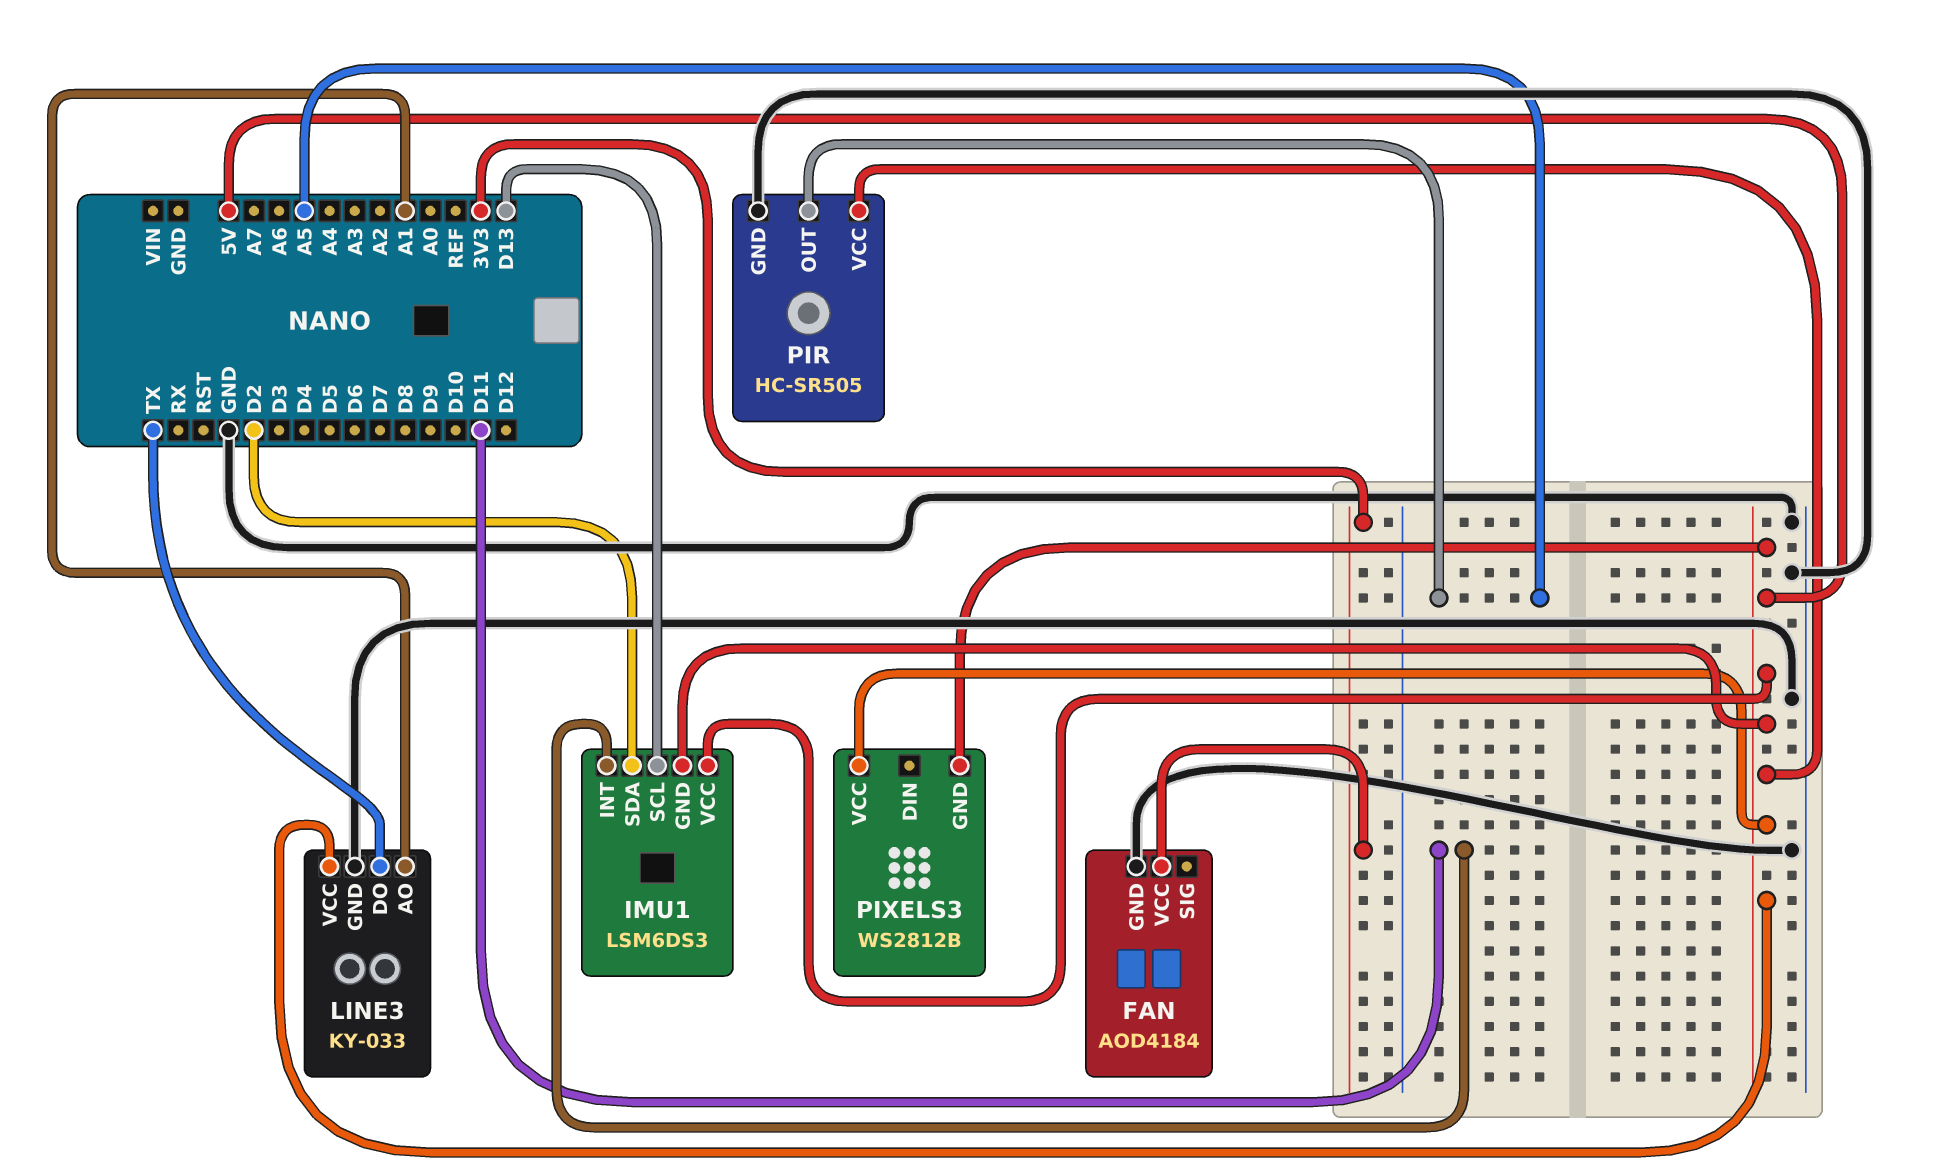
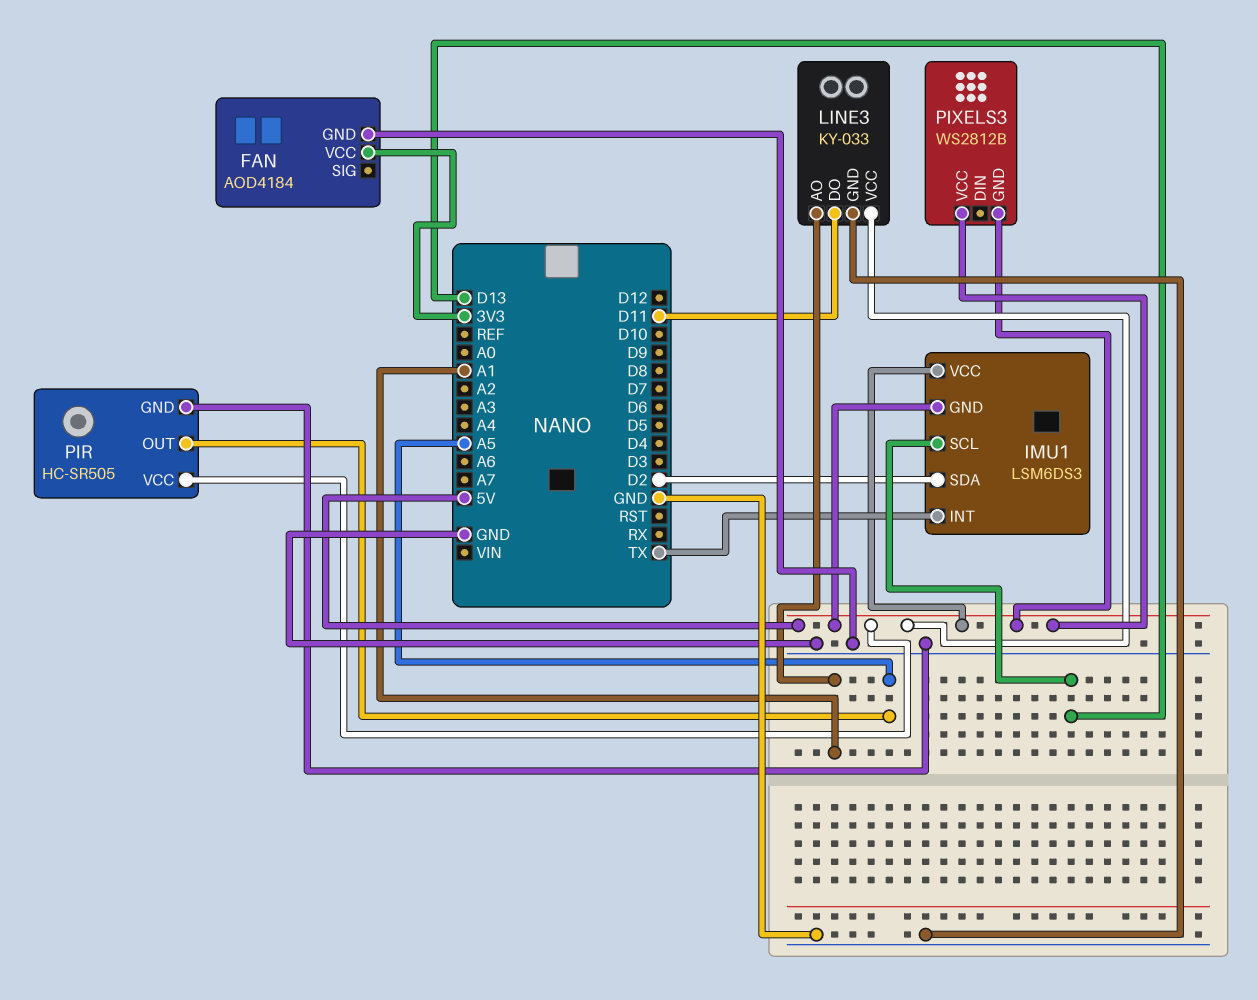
IMU1 pin INT: D11 -> TX
LINE3 pin DO: TX -> D11

